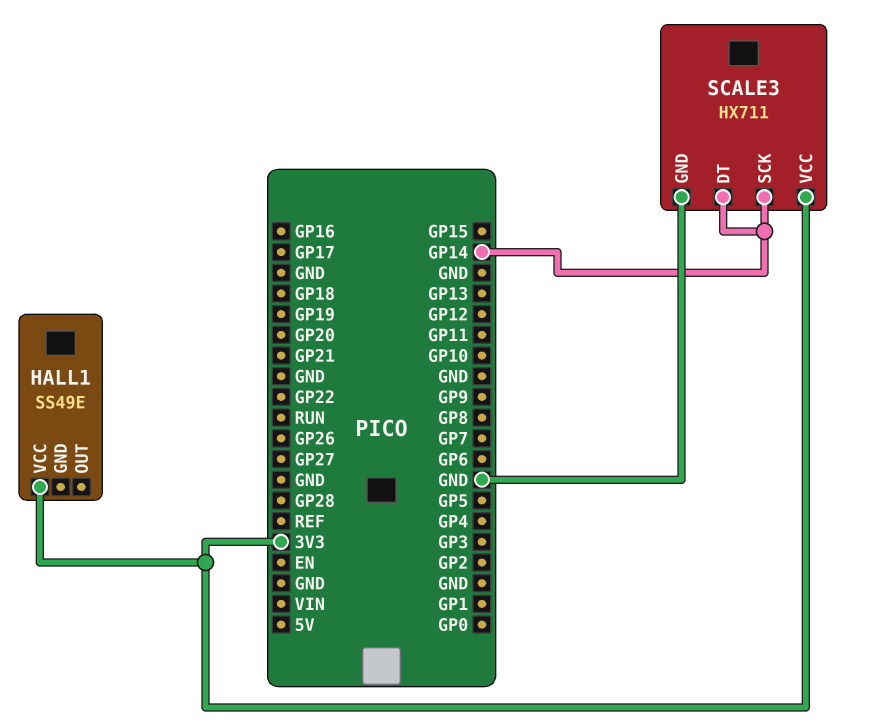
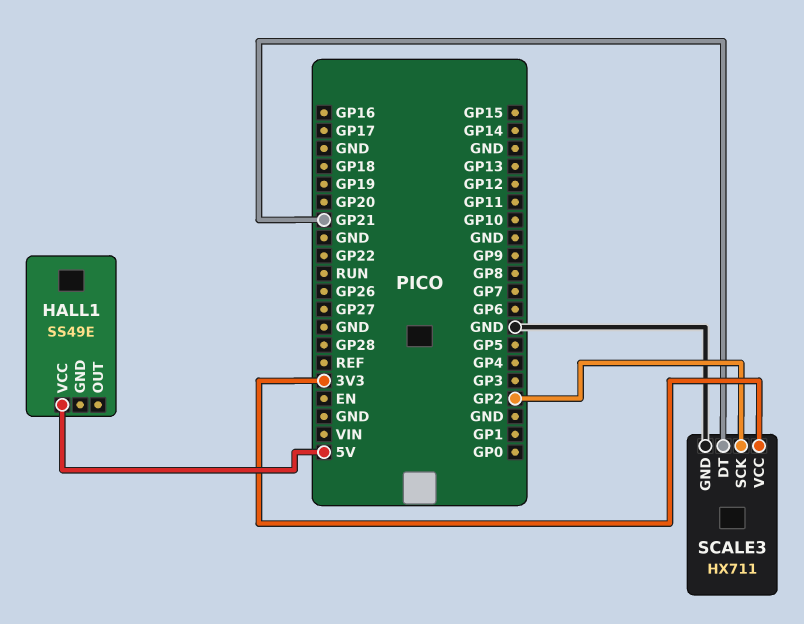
HALL1 pin VCC: 3V3 -> 5V
SCALE3 pin DT: GP14 -> GP21
SCALE3 pin SCK: GP14 -> GP2

